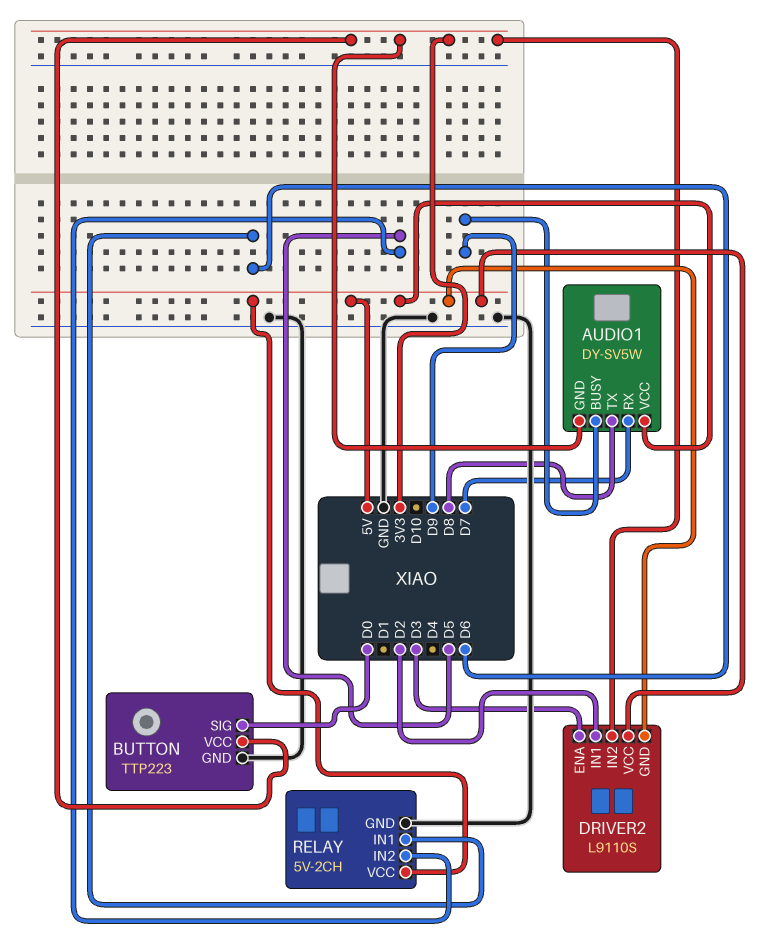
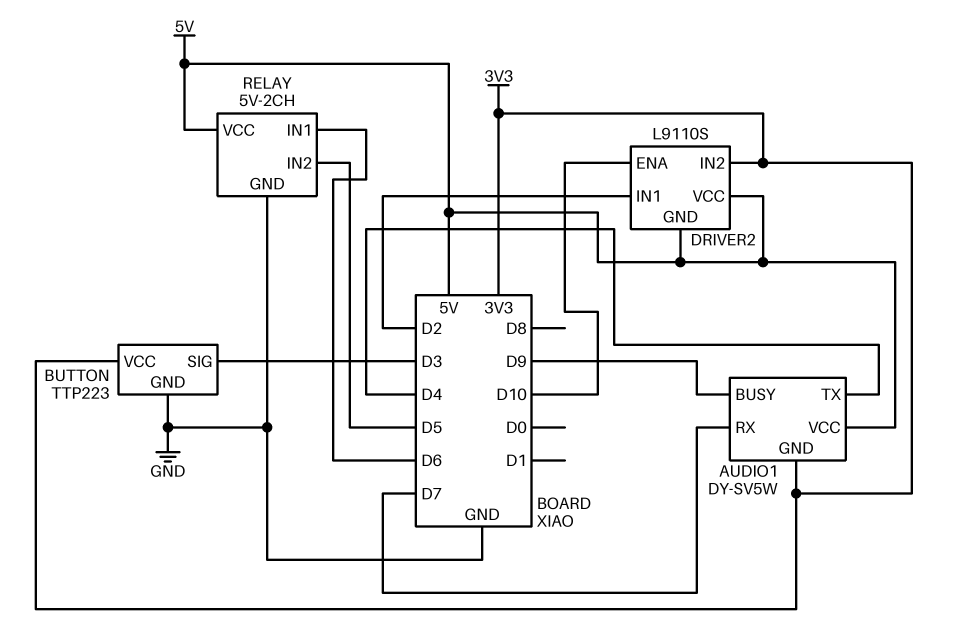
AUDIO1 pin TX: D8 -> D4
BUTTON pin SIG: D0 -> D3
DRIVER2 pin ENA: D3 -> D10

